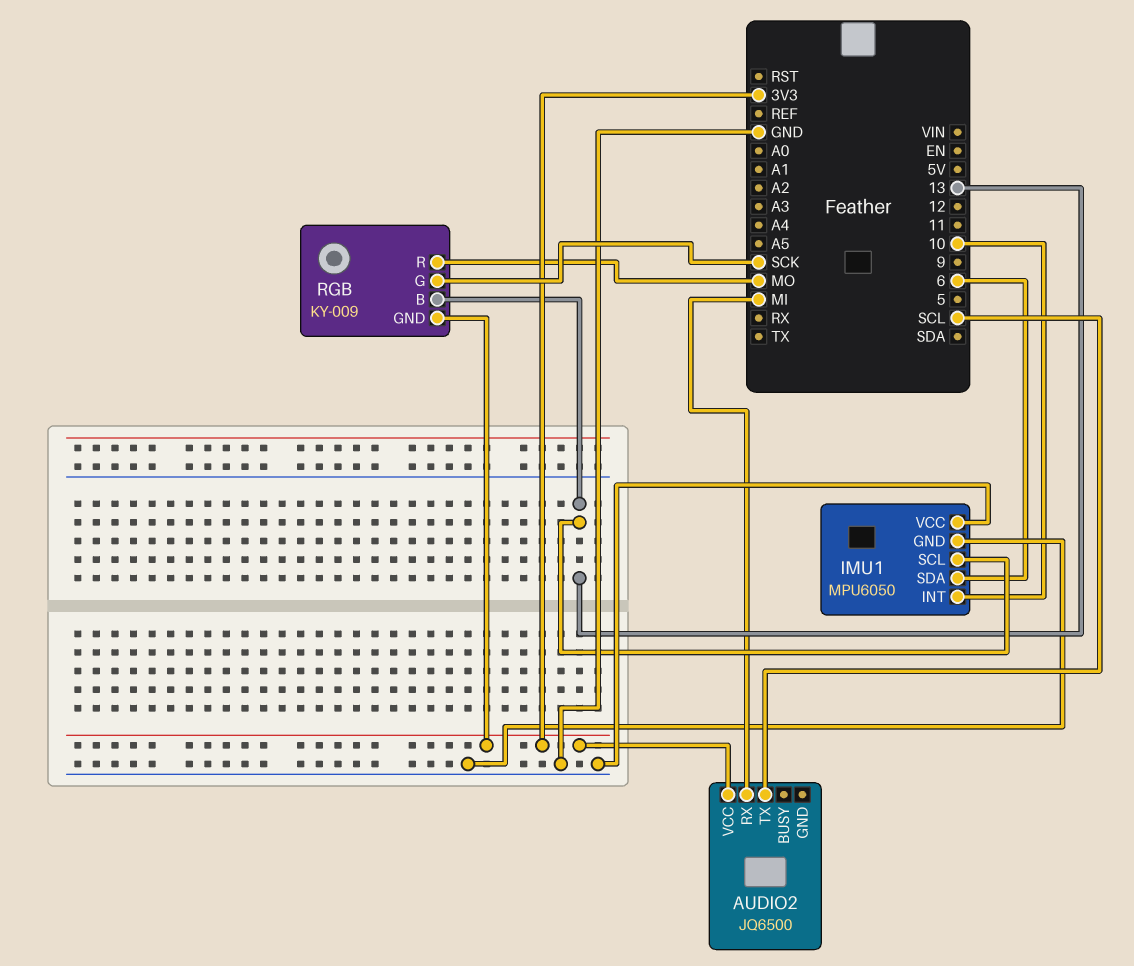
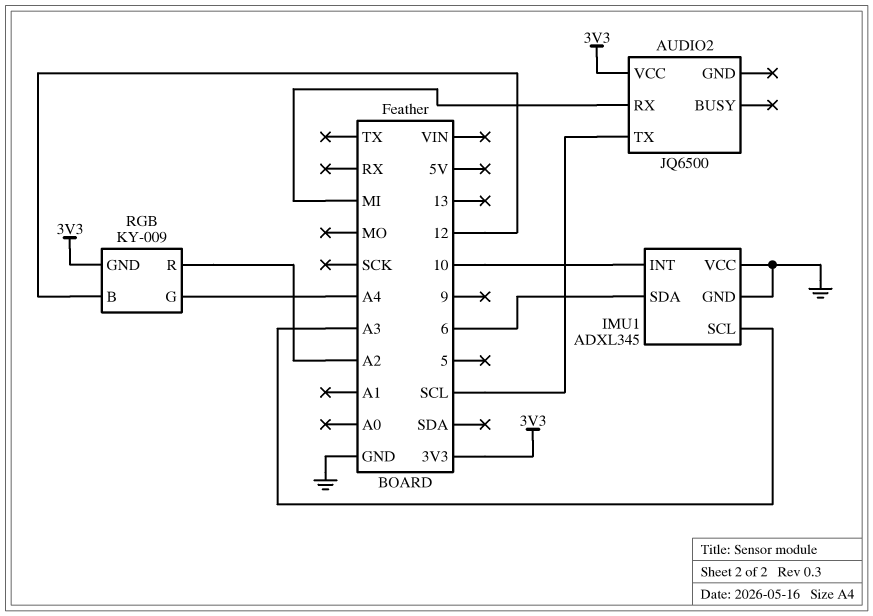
IMU1: MPU6050 -> ADXL345
IMU1 pin SCL: 13 -> A3
RGB pin B: 13 -> 12
RGB pin G: SCK -> A4
RGB pin R: MO -> A2

